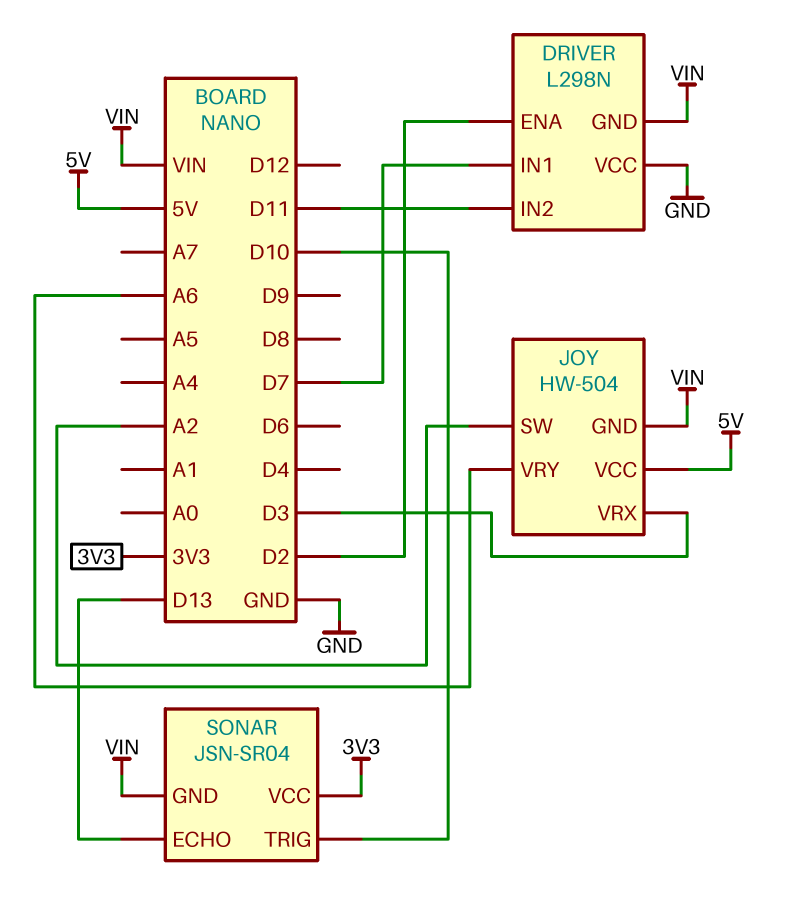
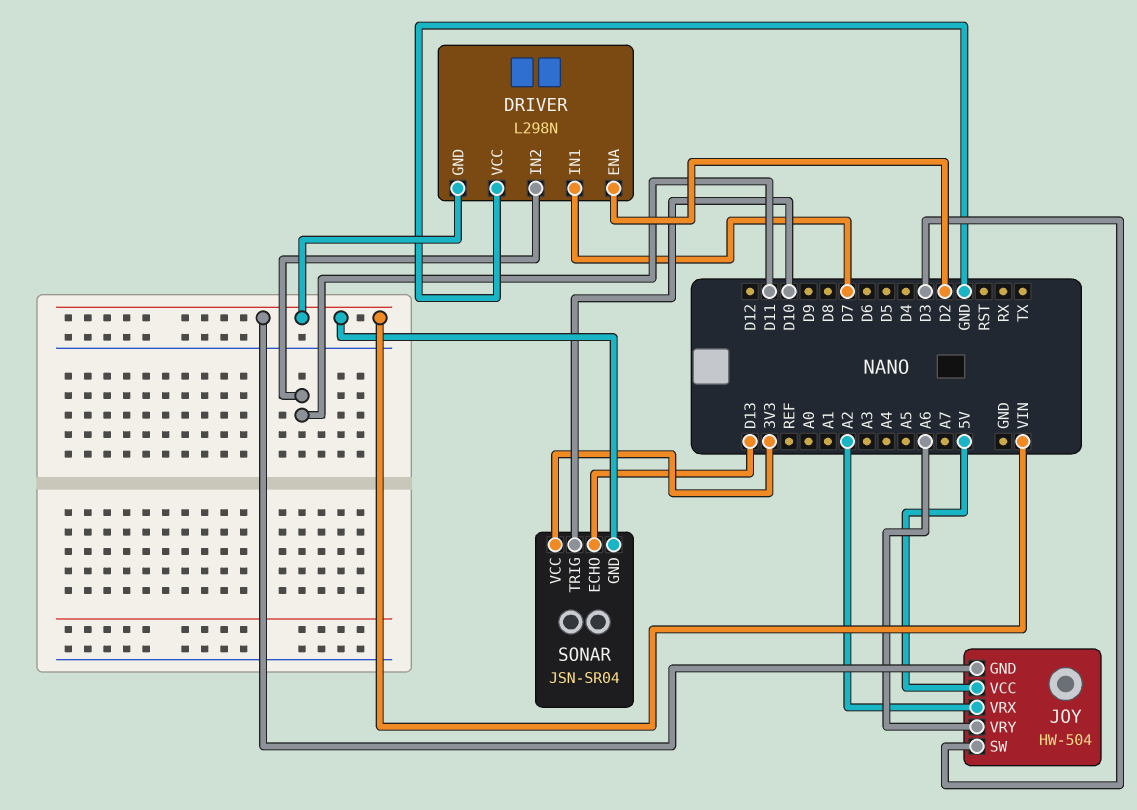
JOY pin SW: A2 -> D3
JOY pin VRX: D3 -> A2

